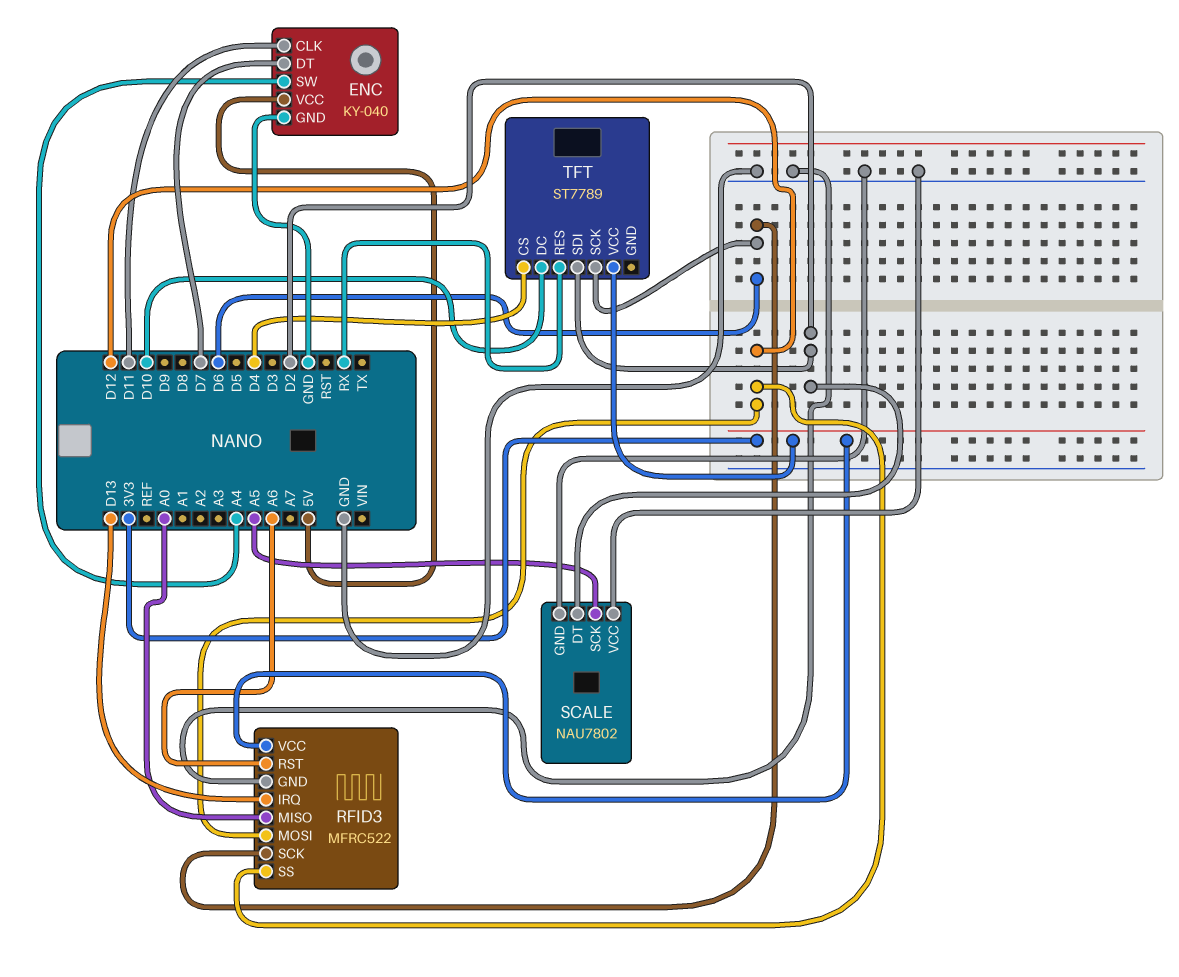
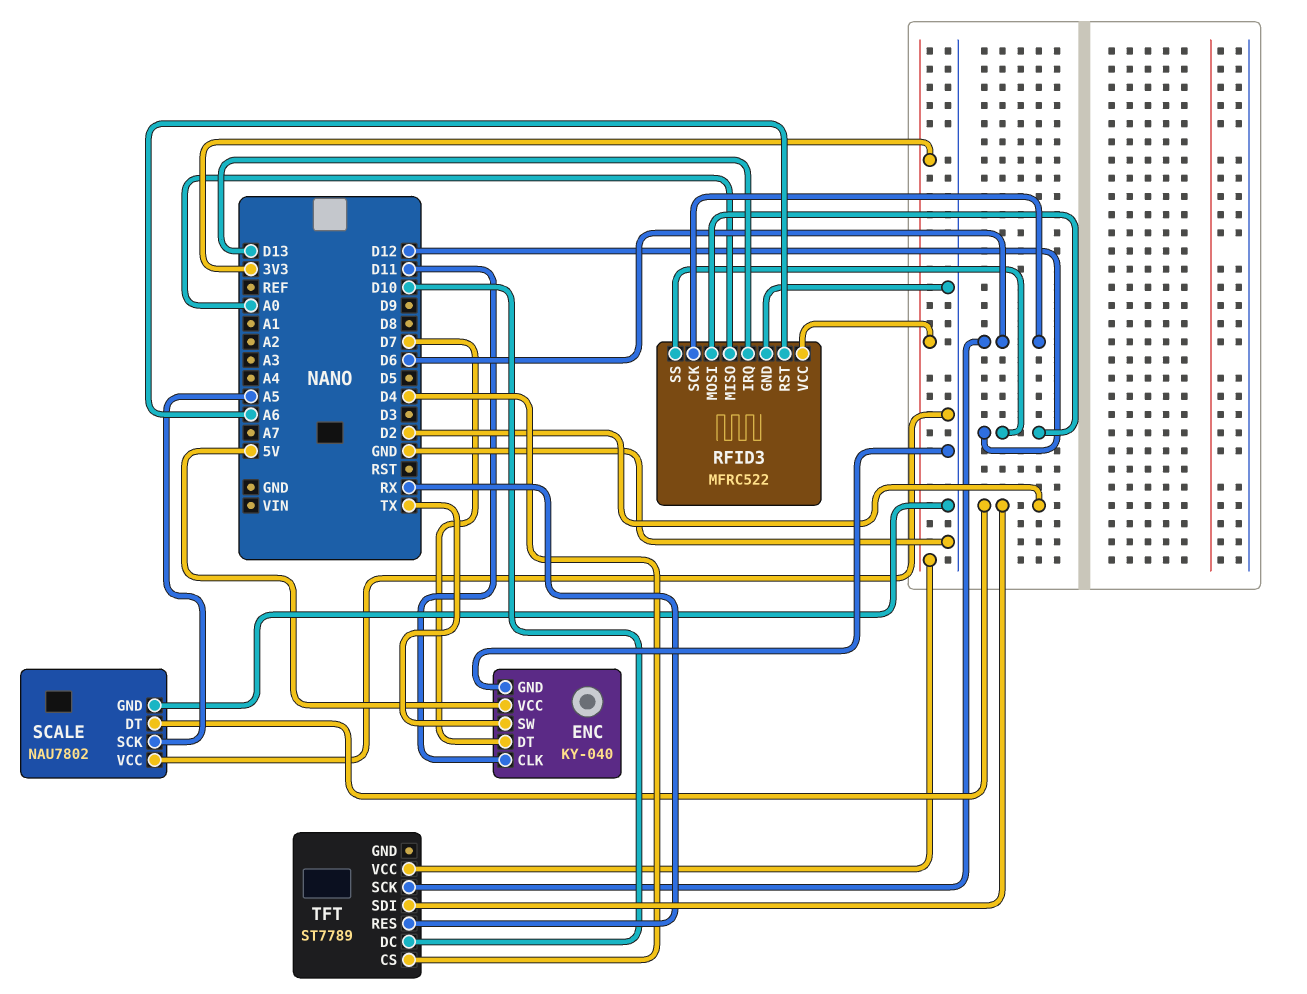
ENC pin SW: A4 -> TX

